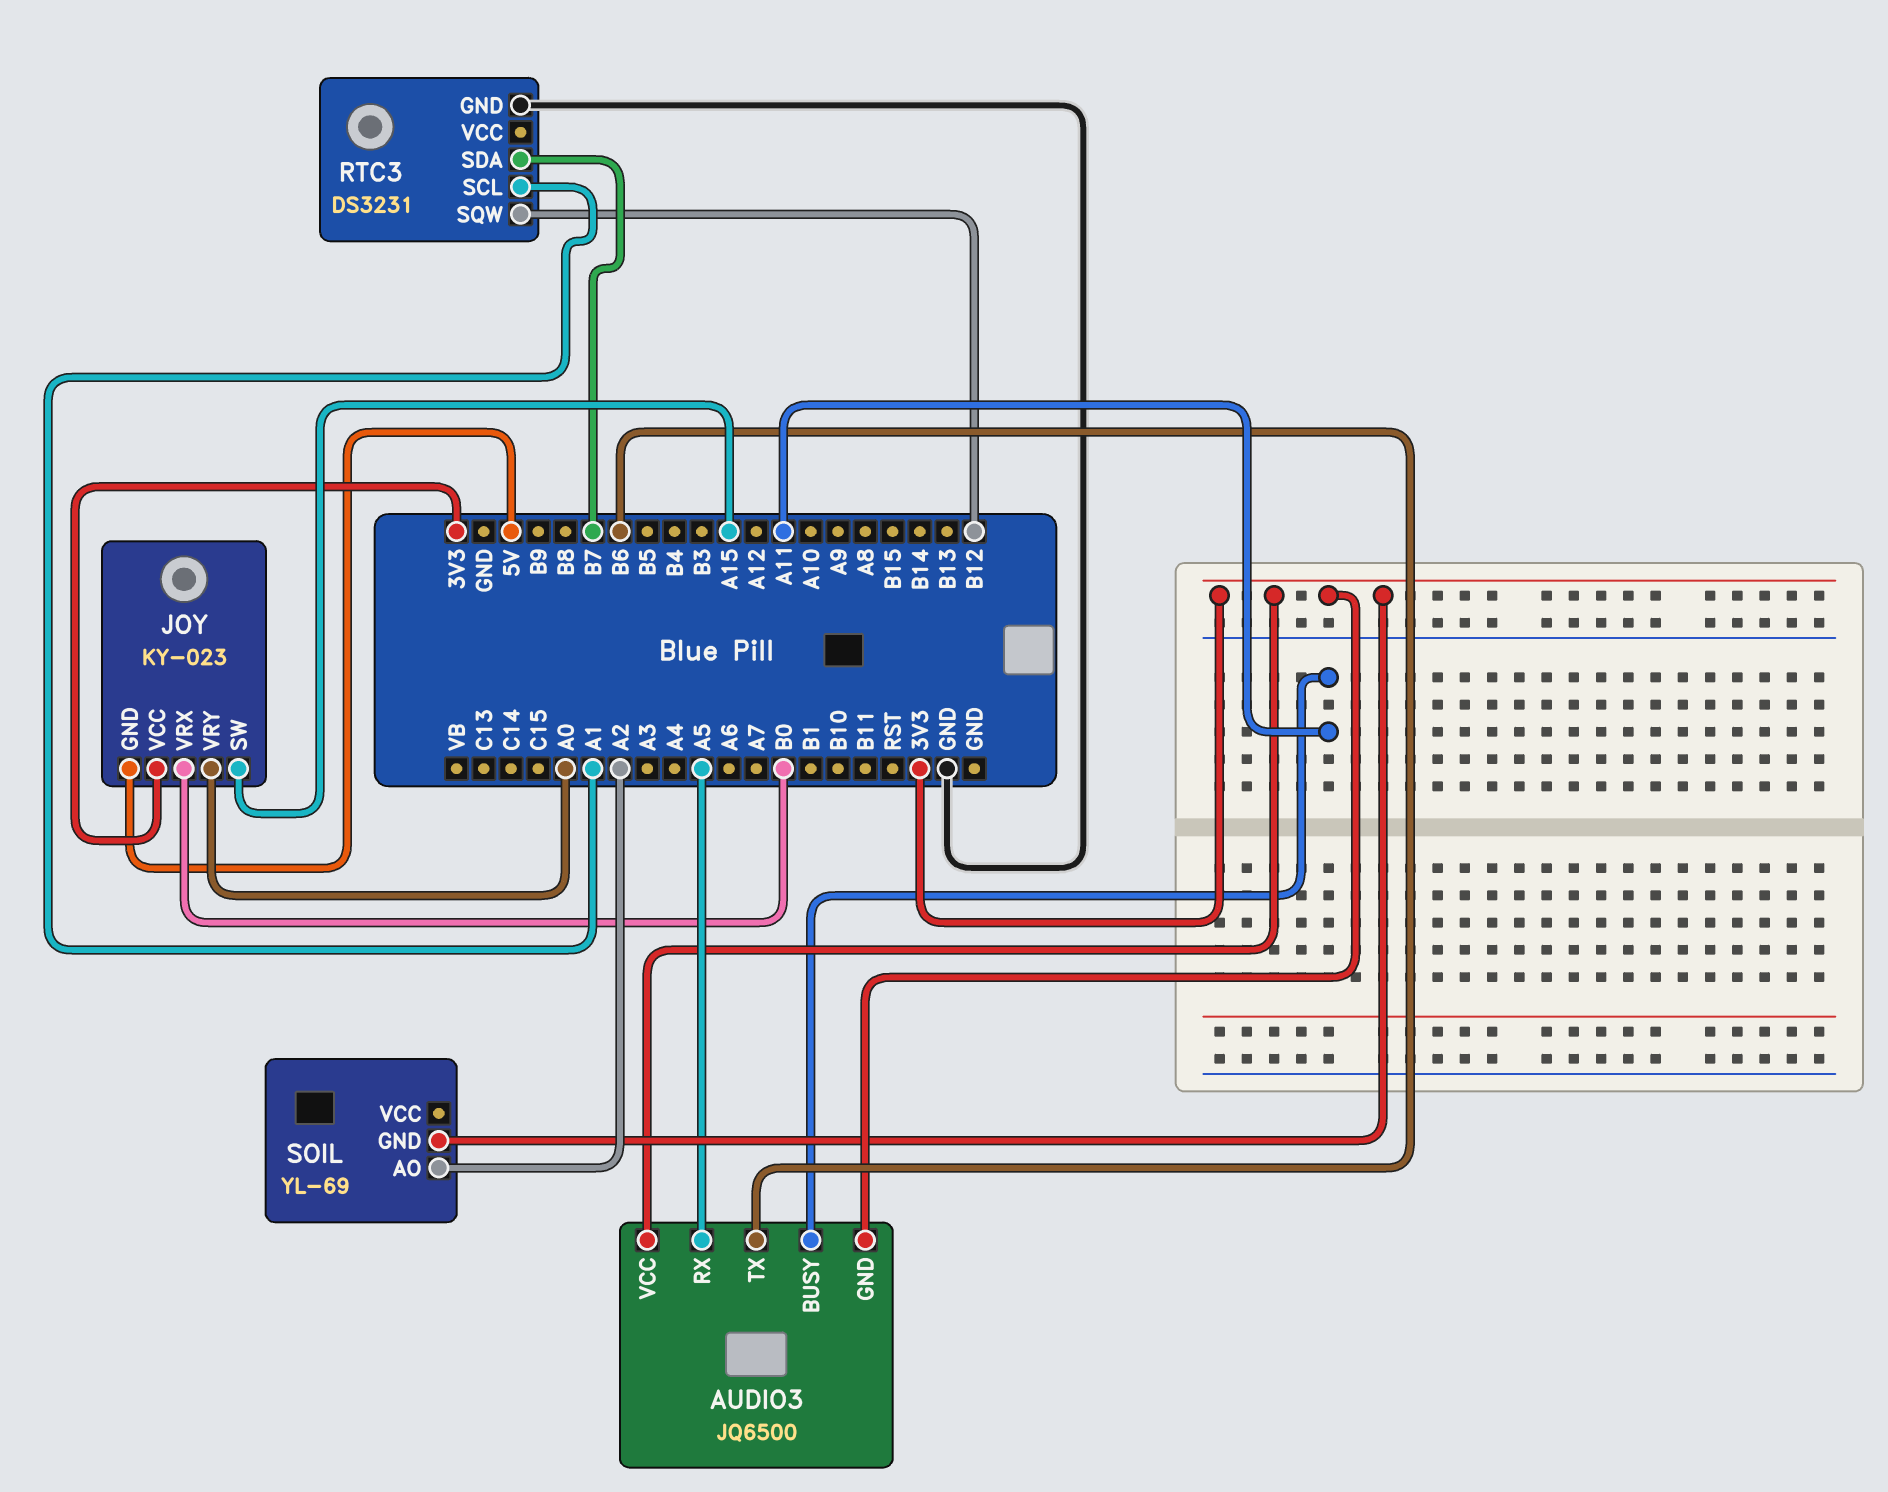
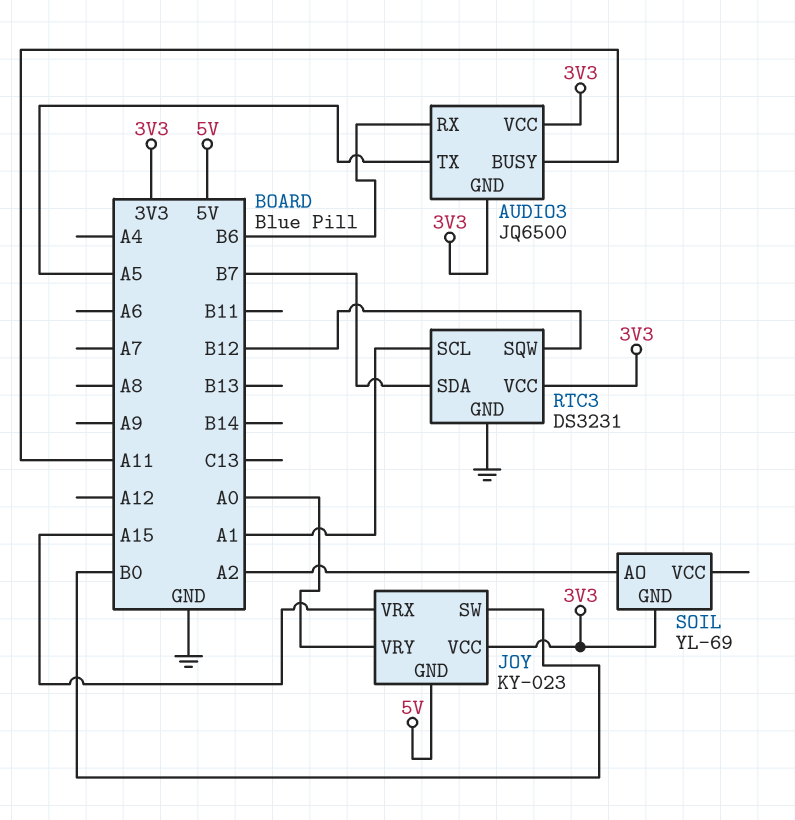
AUDIO3 pin RX: A5 -> B6
AUDIO3 pin TX: B6 -> A5
JOY pin SW: A15 -> B0
JOY pin VRX: B0 -> A15
RTC3 pin VCC: none -> 3V3

